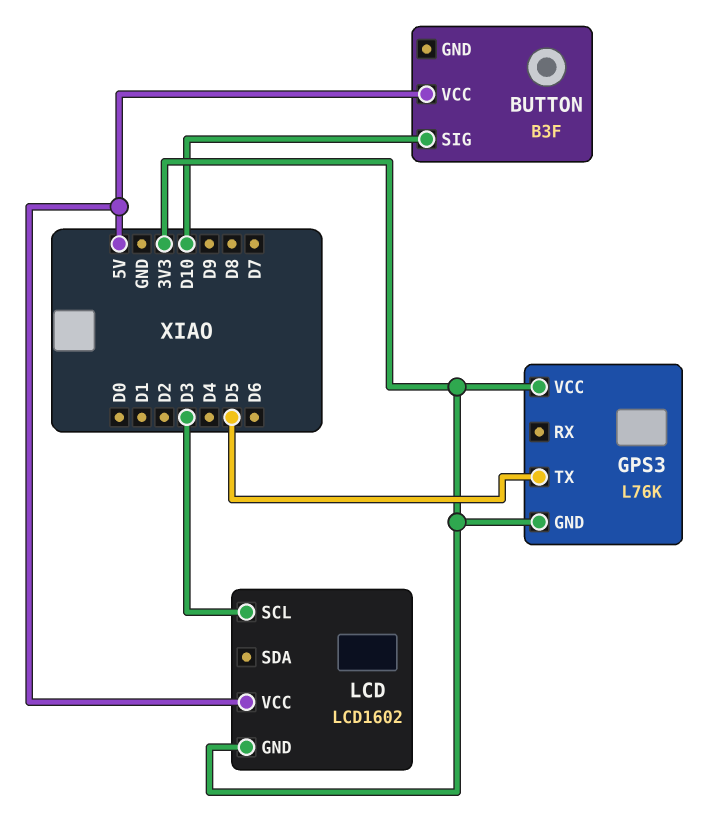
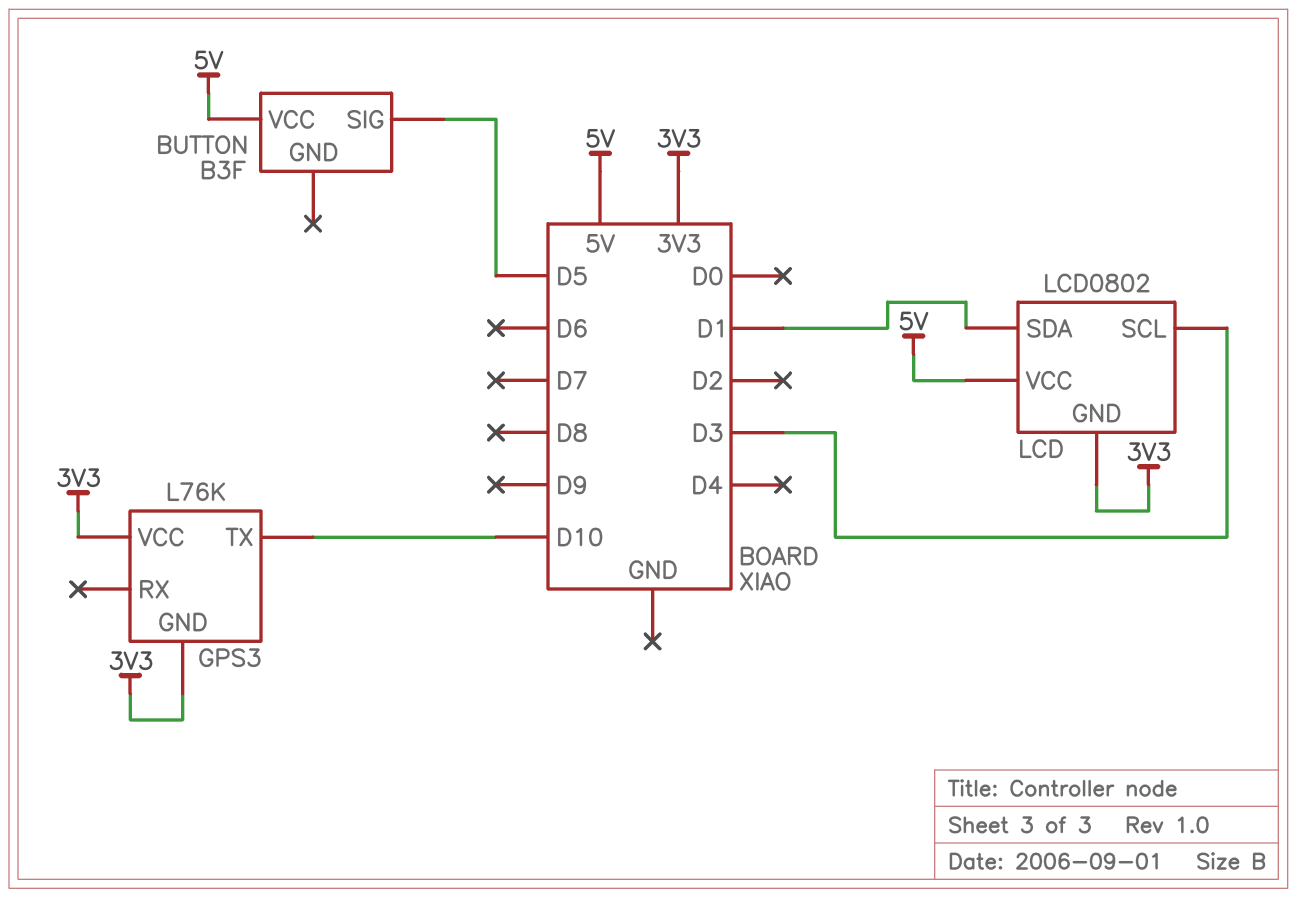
BUTTON pin SIG: D10 -> D5
GPS3 pin TX: D5 -> D10
LCD: LCD1602 -> LCD0802
LCD pin SDA: none -> D1

